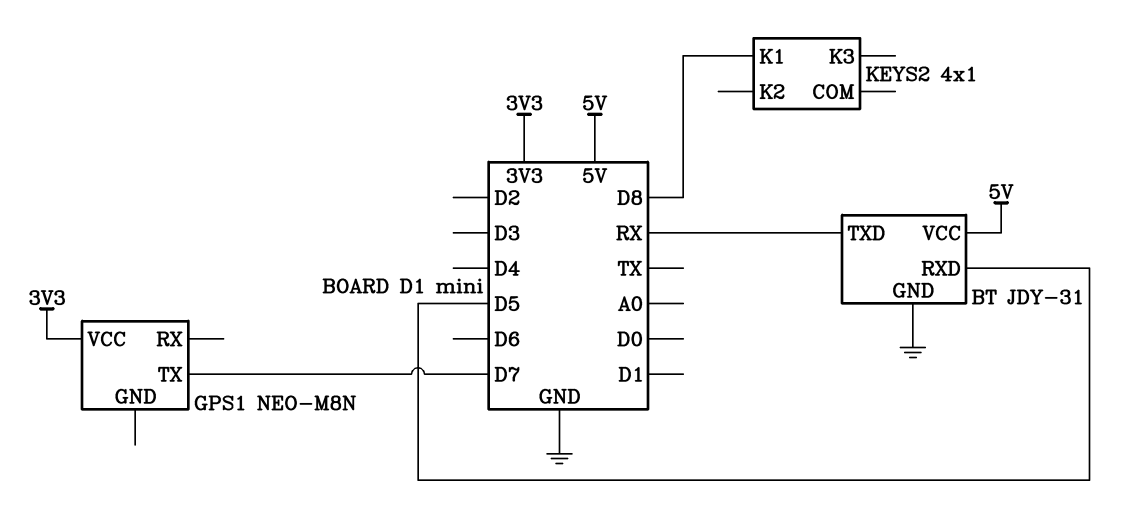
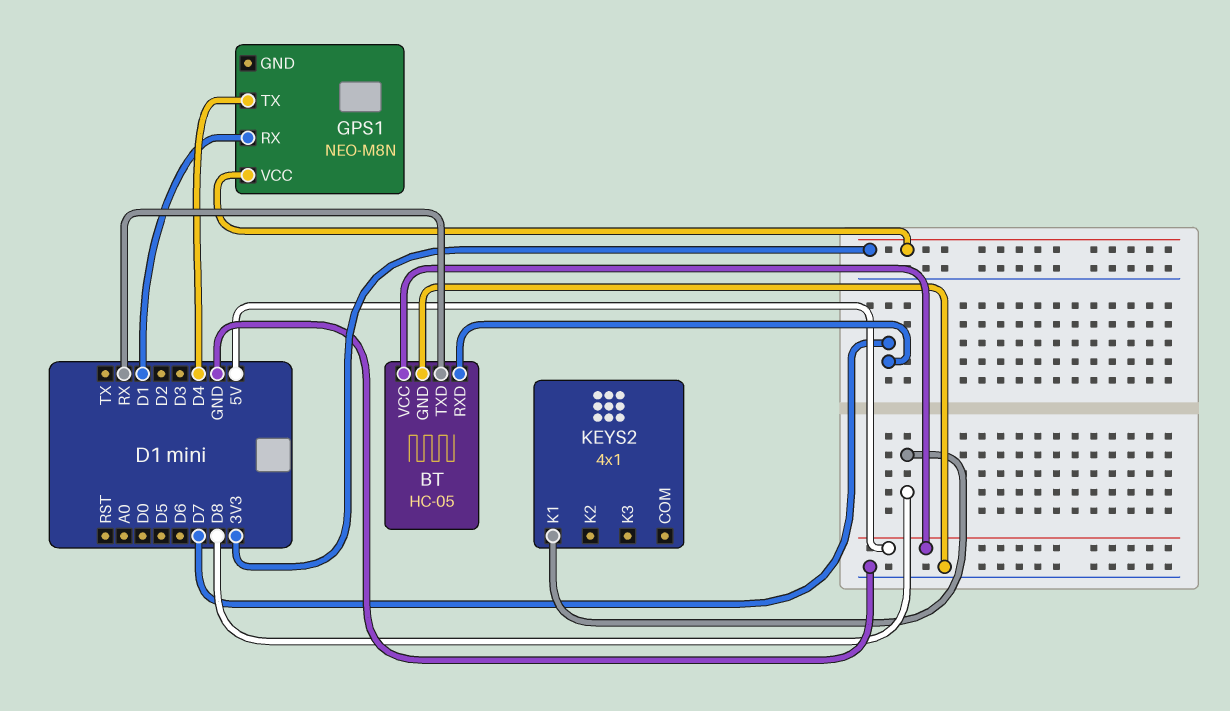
BT: JDY-31 -> HC-05
BT pin RXD: D5 -> D7
GPS1 pin RX: none -> D1
GPS1 pin TX: D7 -> D4

